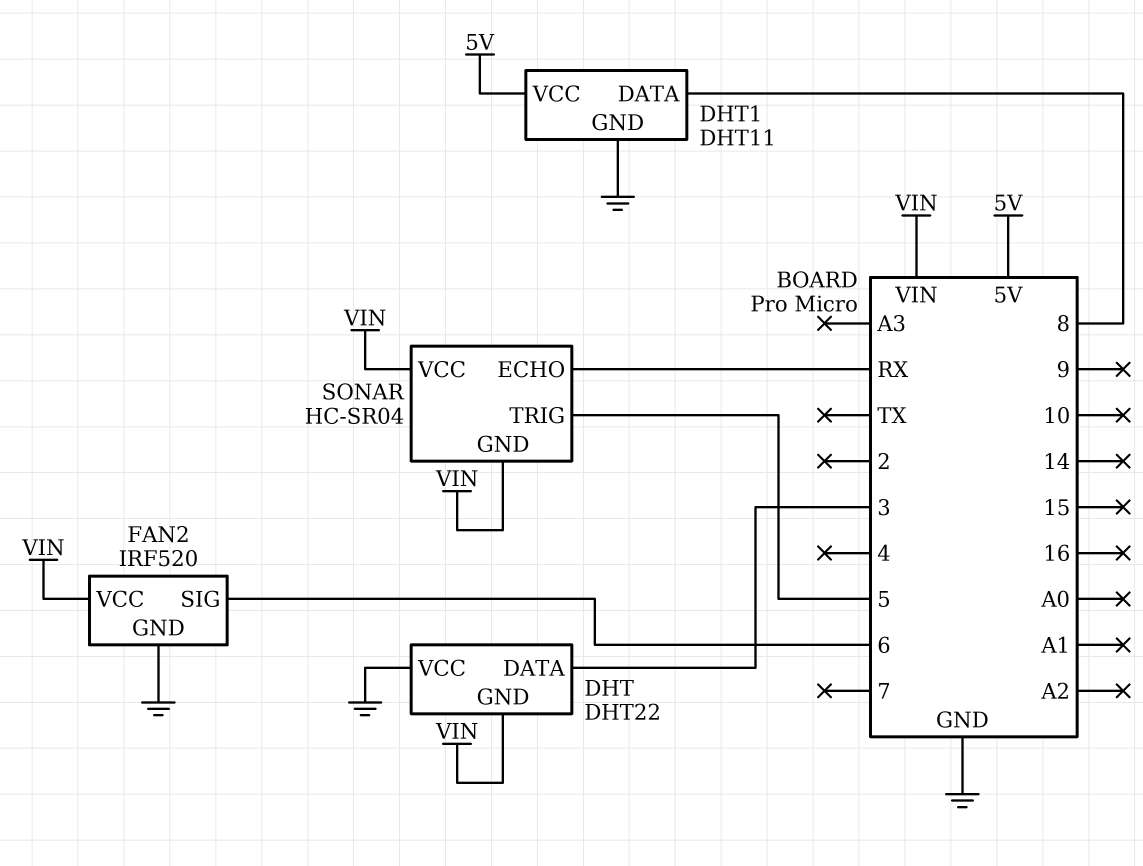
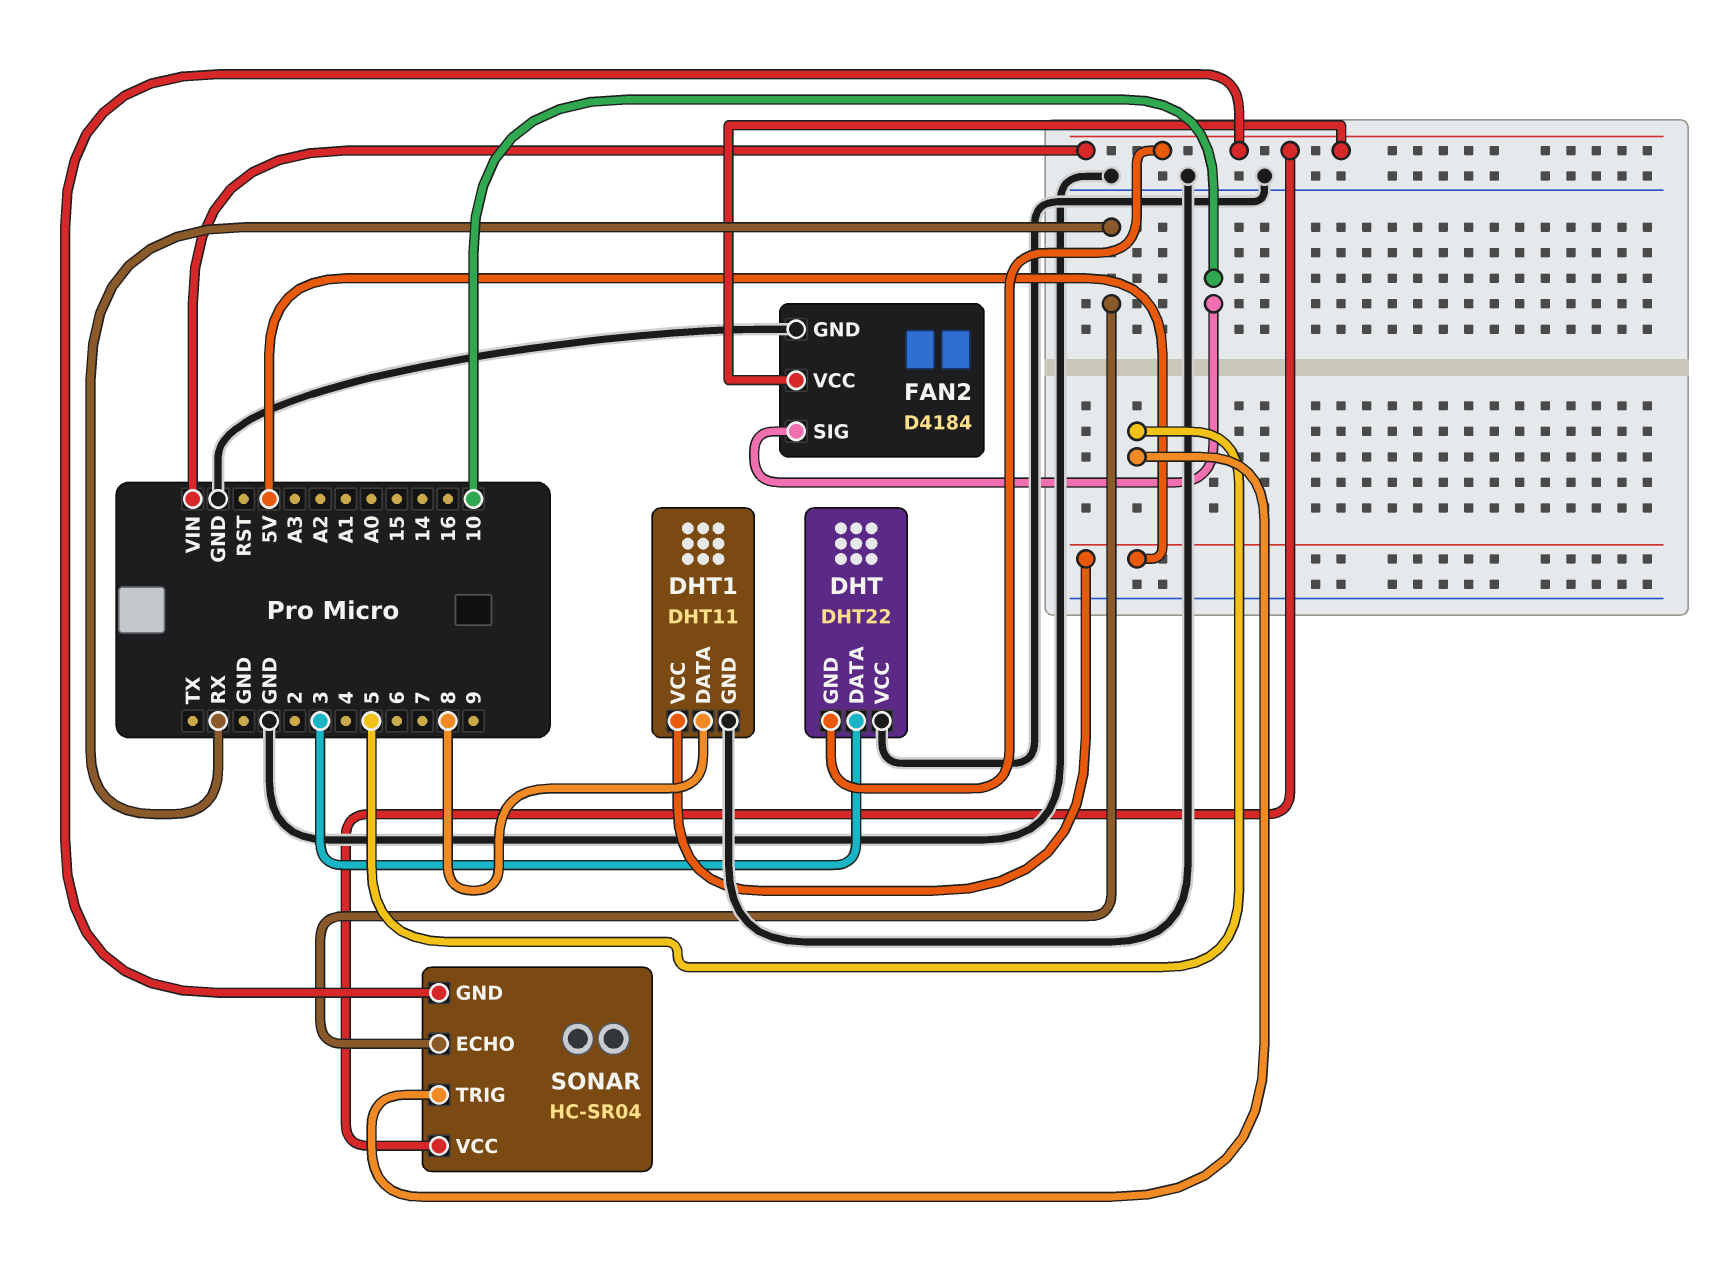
FAN2: IRF520 -> D4184
FAN2 pin SIG: 6 -> 10

